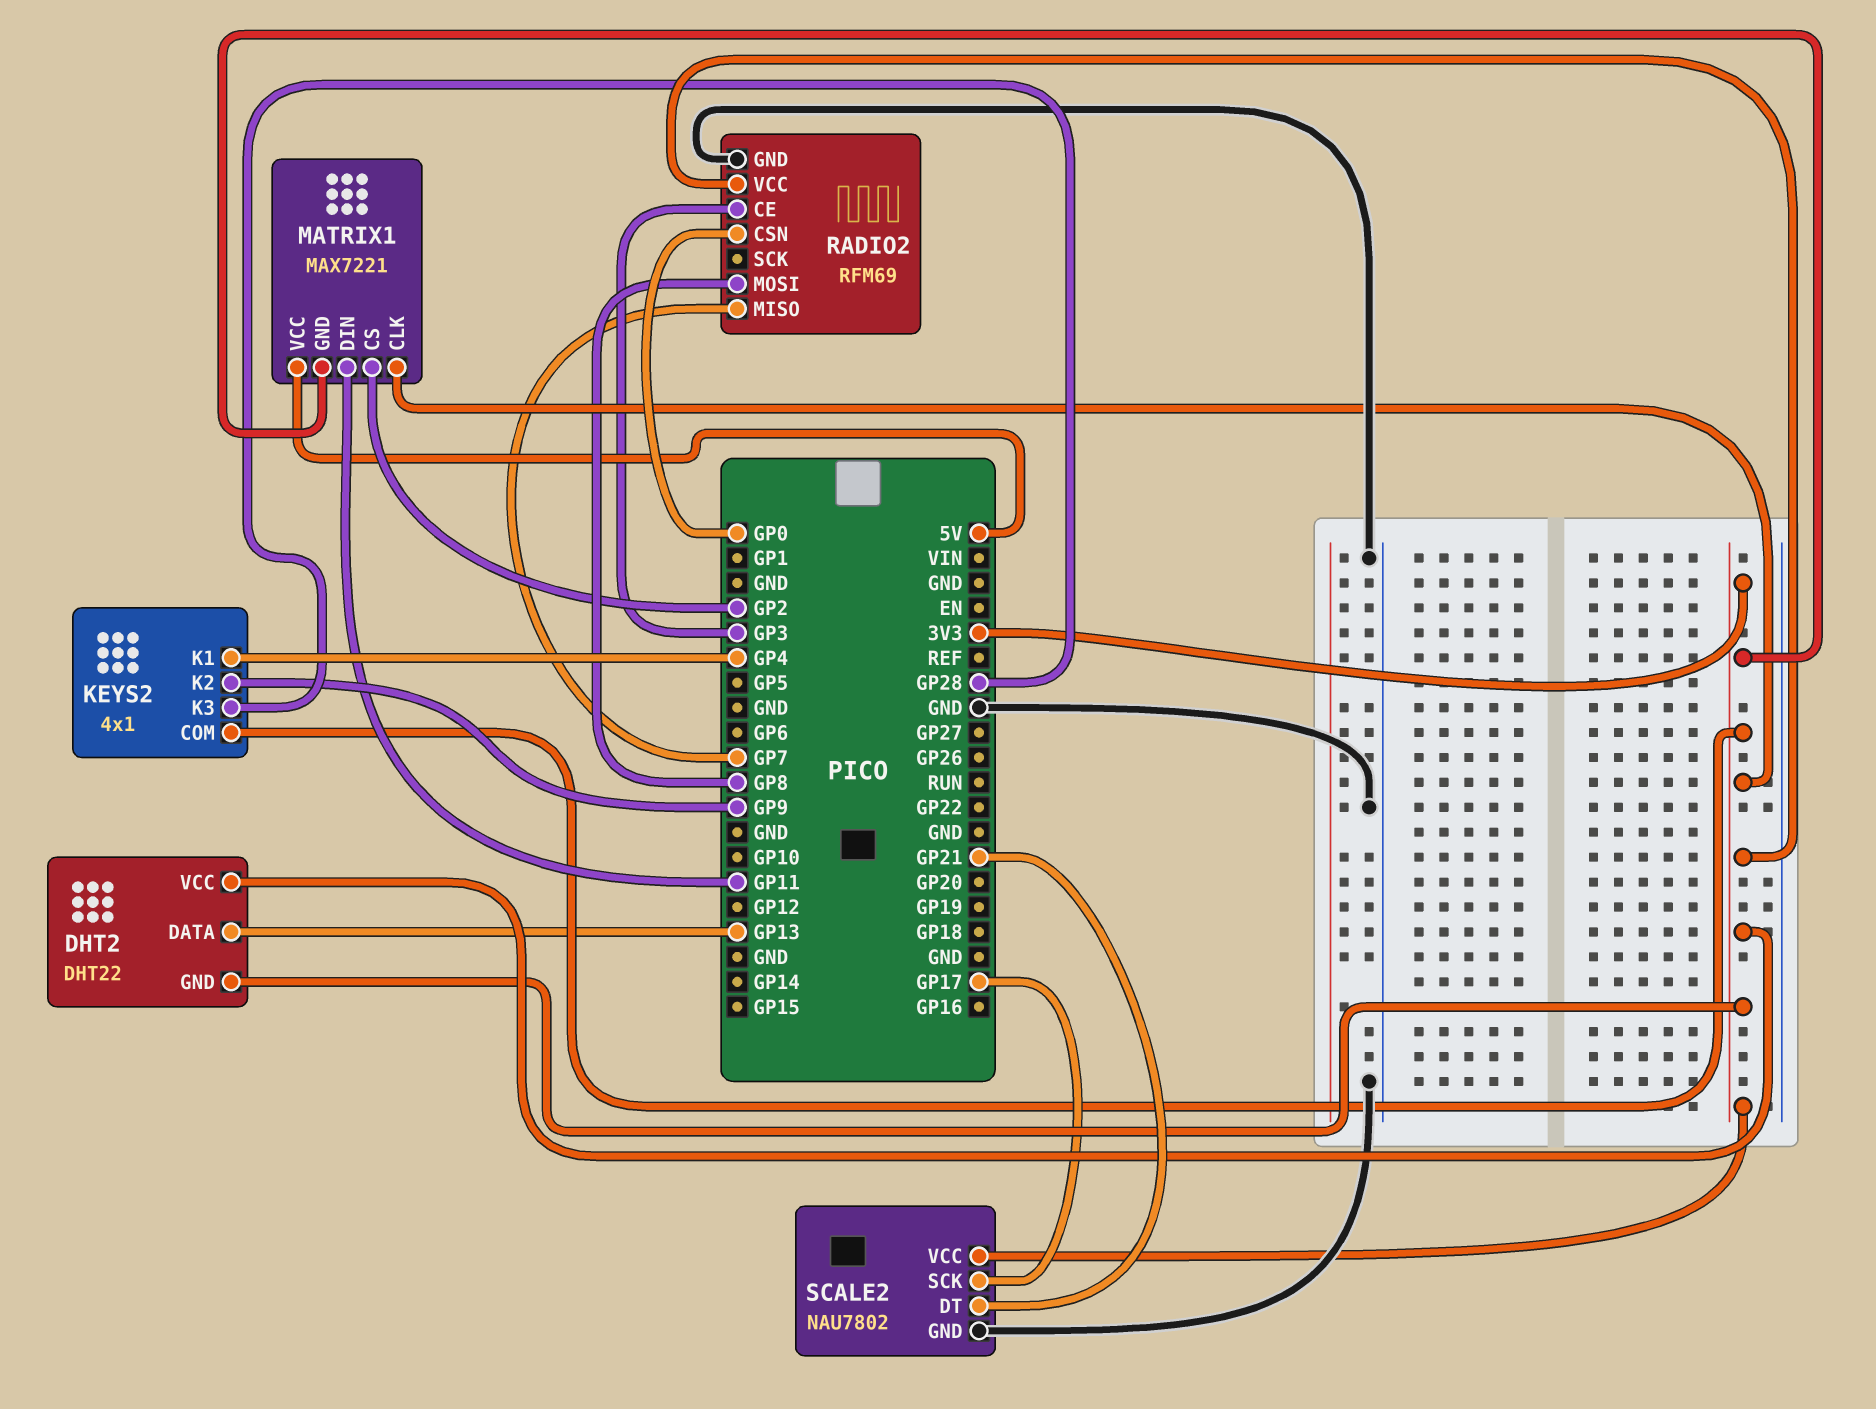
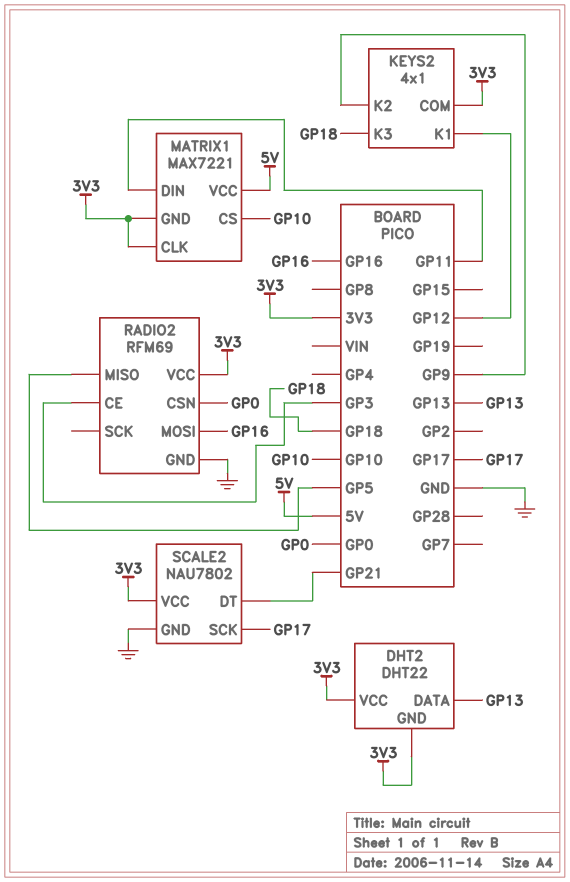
KEYS2 pin K1: GP4 -> GP12
KEYS2 pin K3: GP28 -> GP18
MATRIX1 pin CS: GP2 -> GP10
RADIO2 pin MISO: GP7 -> GP5
RADIO2 pin MOSI: GP8 -> GP16

